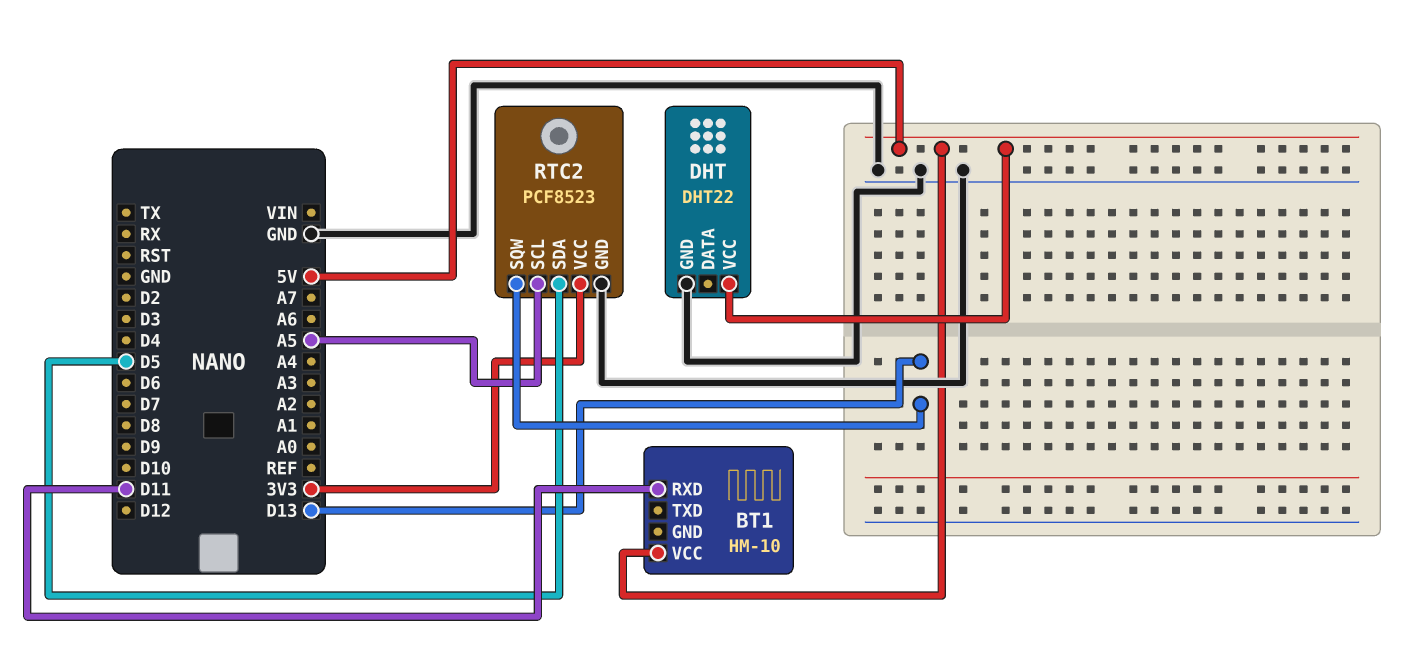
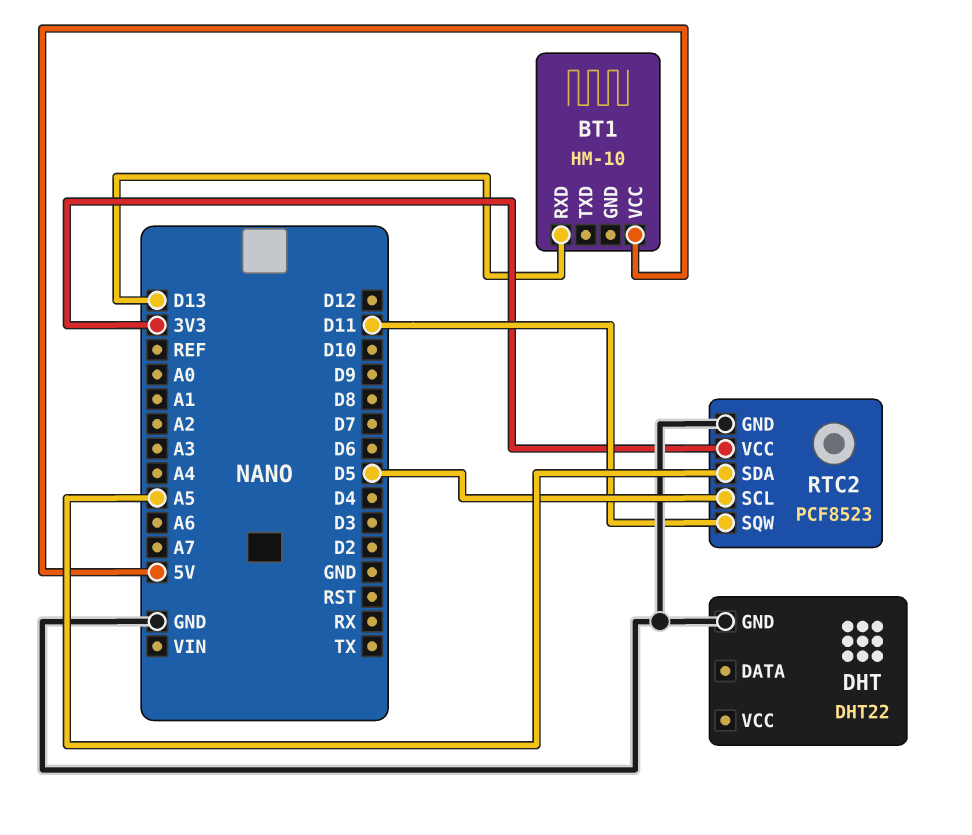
BT1 pin RXD: D11 -> D13
DHT pin VCC: 5V -> none
RTC2 pin SCL: A5 -> D5
RTC2 pin SDA: D5 -> A5
RTC2 pin SQW: D13 -> D11

